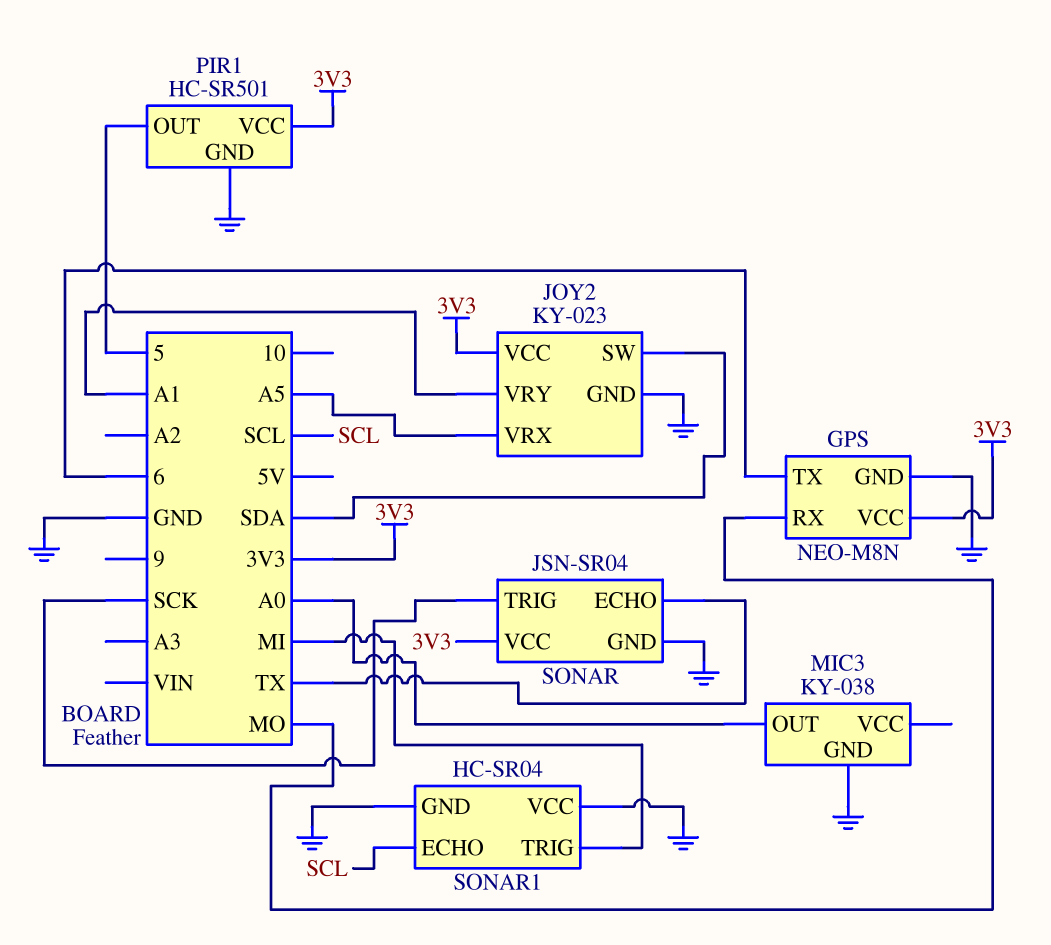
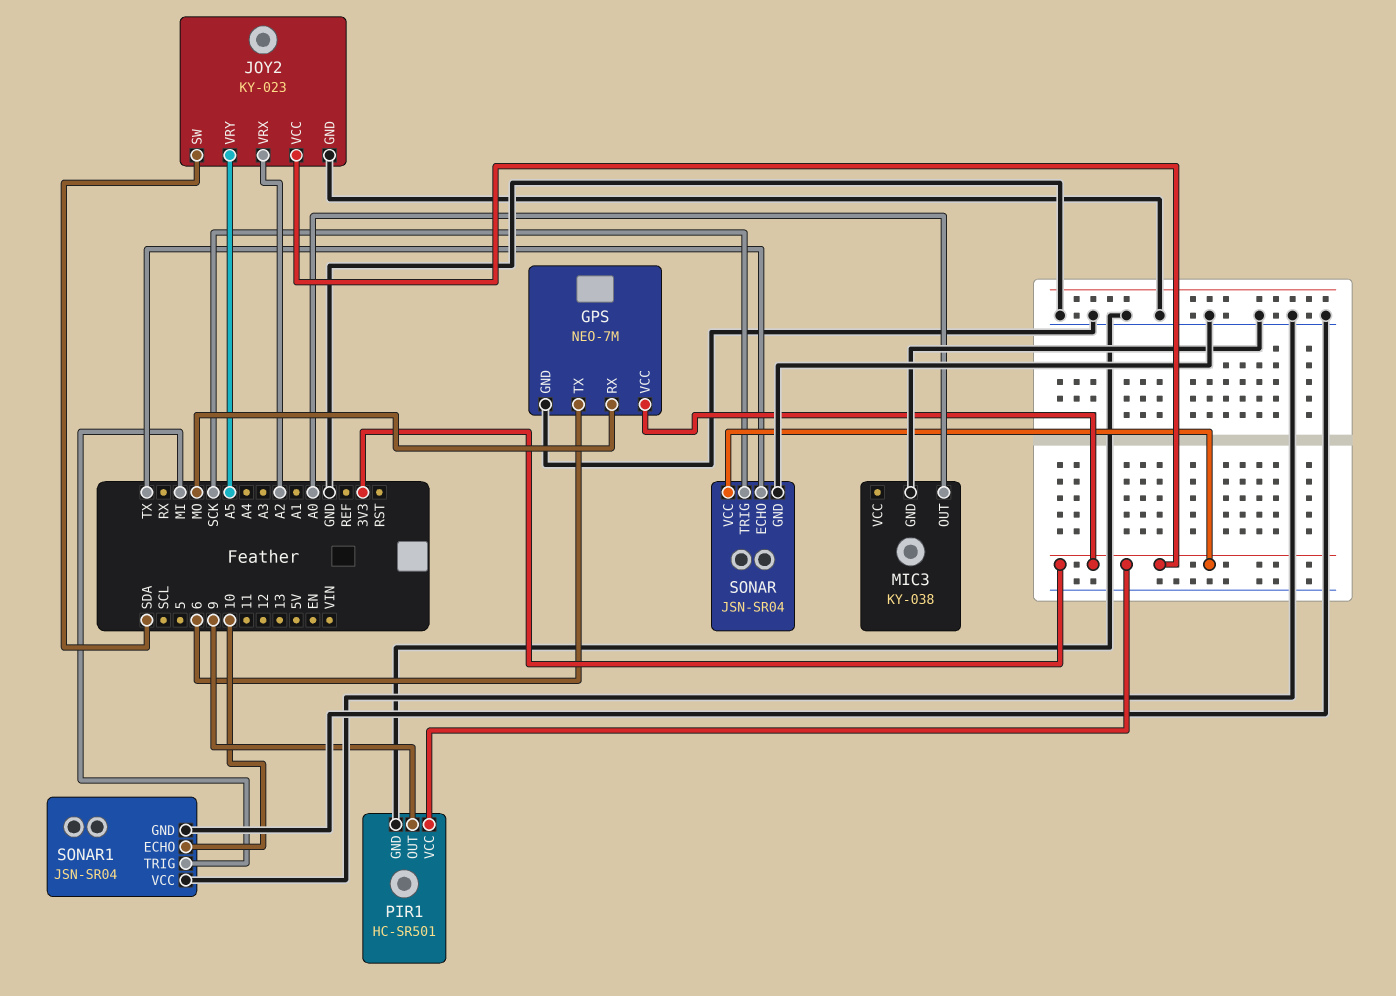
GPS: NEO-M8N -> NEO-7M
JOY2 pin VRX: A5 -> A2
JOY2 pin VRY: A1 -> A5
PIR1 pin OUT: 5 -> 9
SONAR1: HC-SR04 -> JSN-SR04
SONAR1 pin ECHO: SCL -> 10

